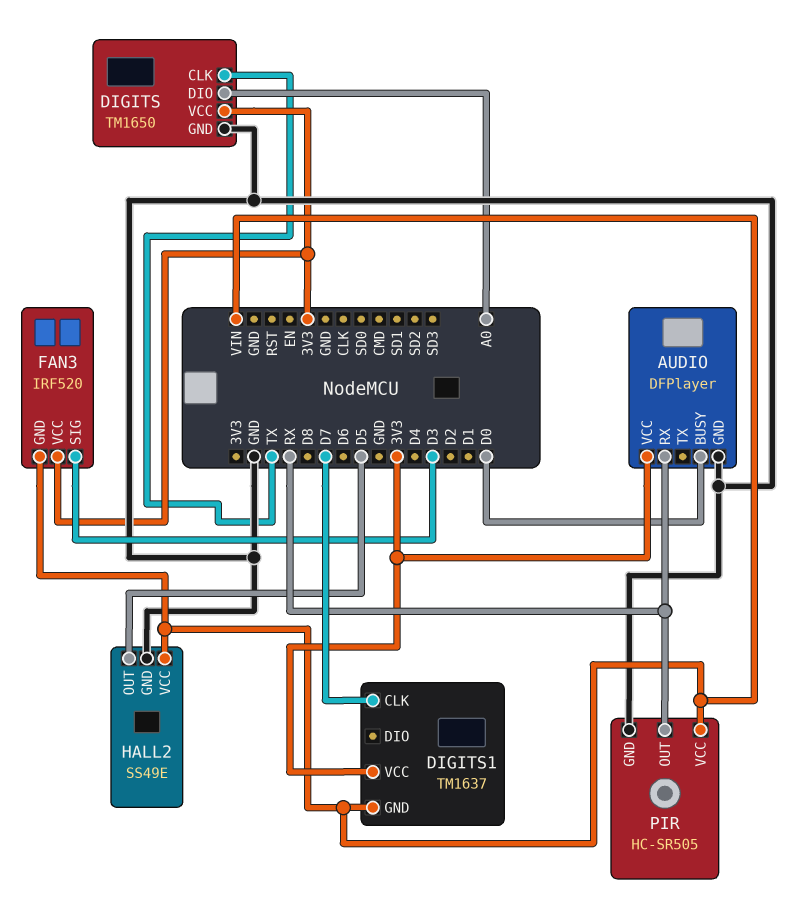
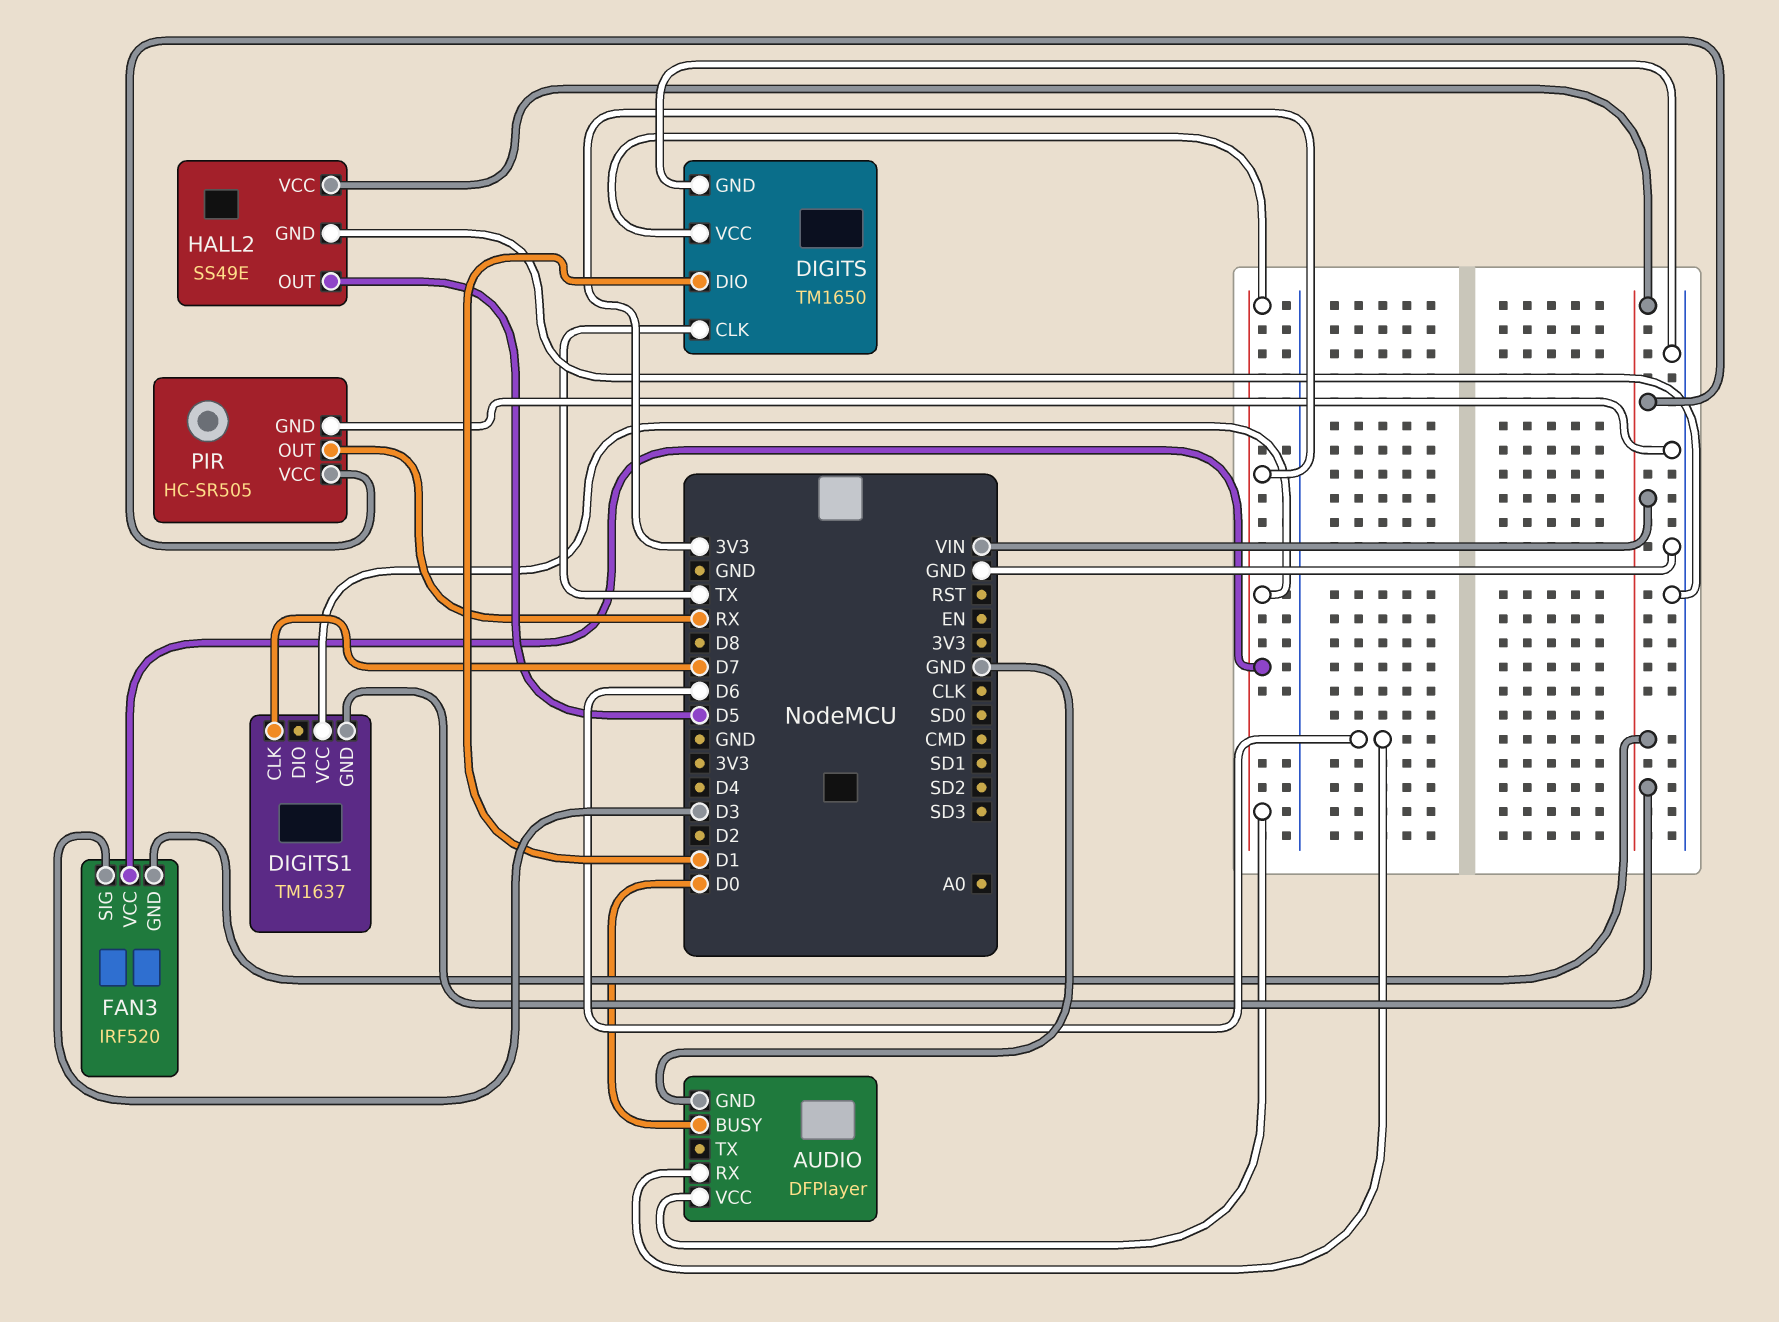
AUDIO pin RX: RX -> D6
DIGITS pin DIO: A0 -> D1

